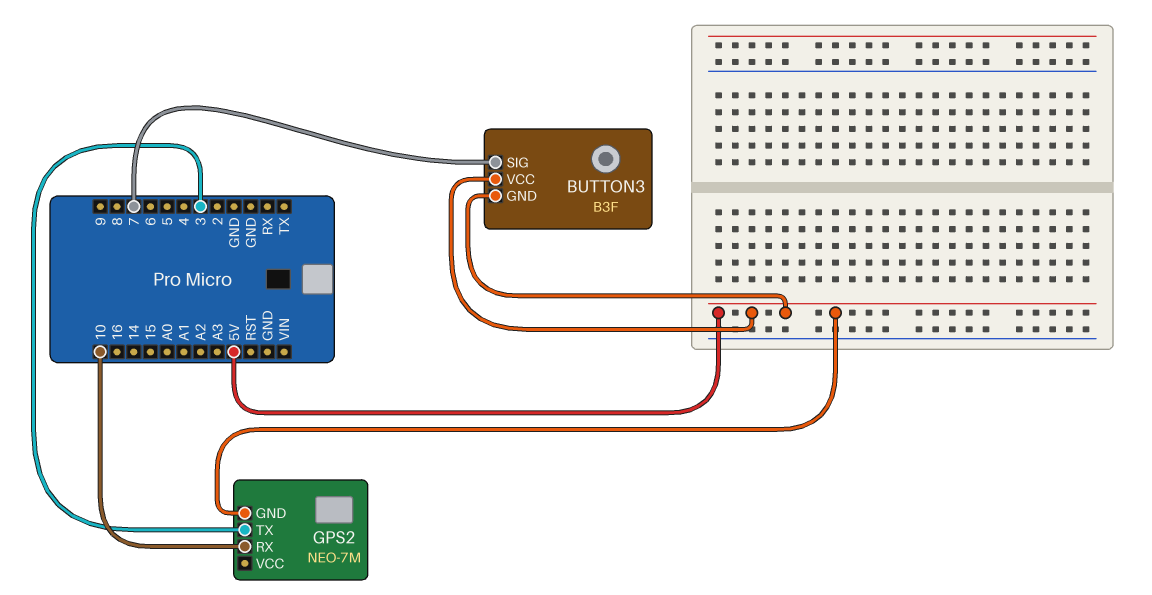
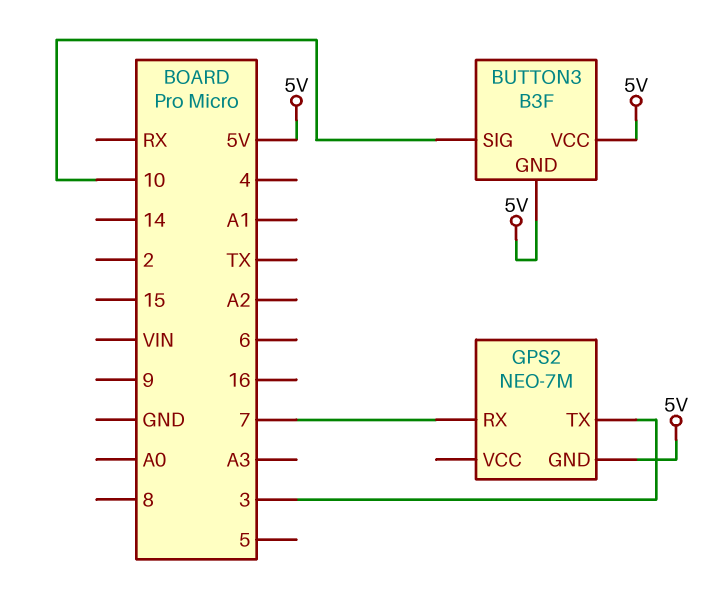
BUTTON3 pin SIG: 7 -> 10
GPS2 pin RX: 10 -> 7

